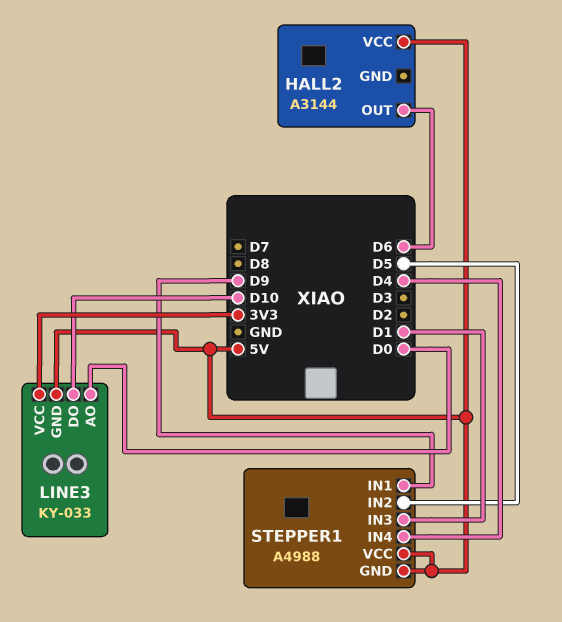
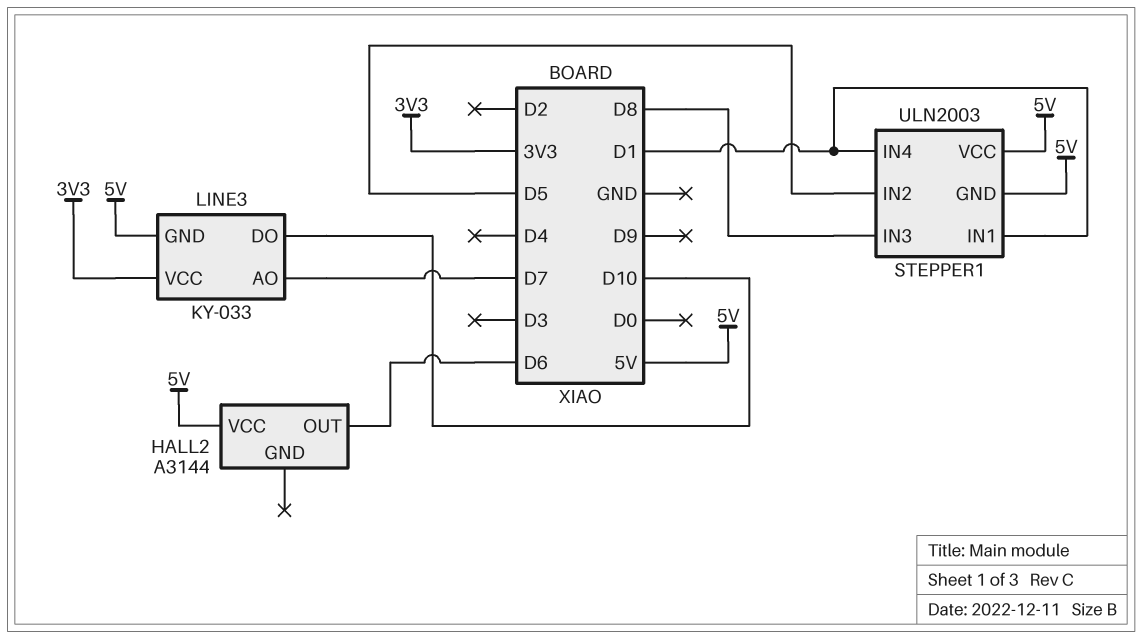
LINE3 pin AO: D0 -> D7
STEPPER1: A4988 -> ULN2003
STEPPER1 pin IN1: D9 -> D1
STEPPER1 pin IN3: D1 -> D8
STEPPER1 pin IN4: D4 -> D1

